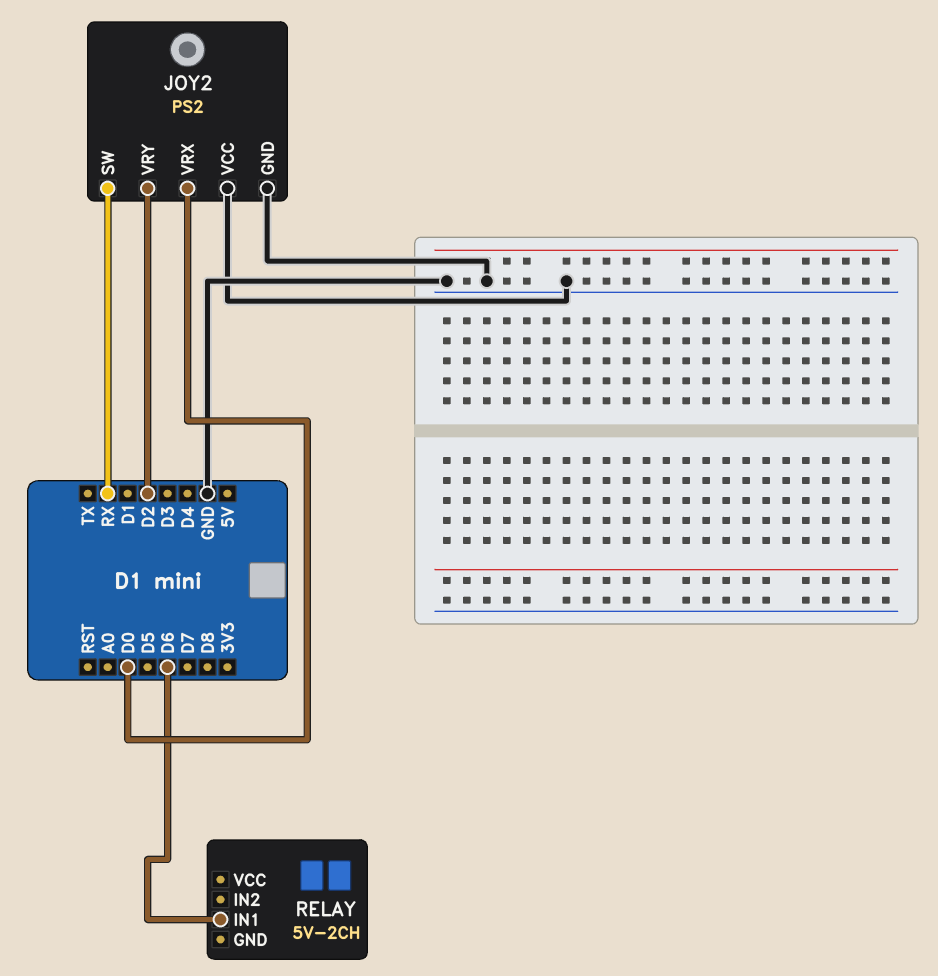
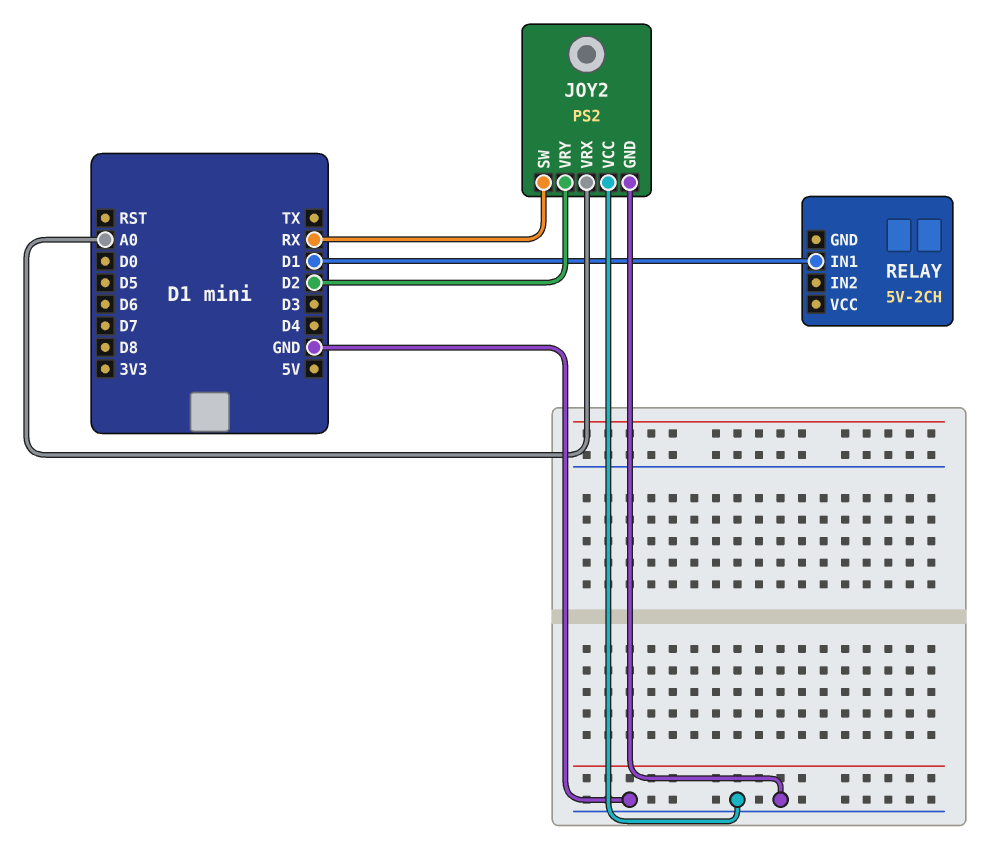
JOY2 pin VRX: D0 -> A0
RELAY pin IN1: D6 -> D1

